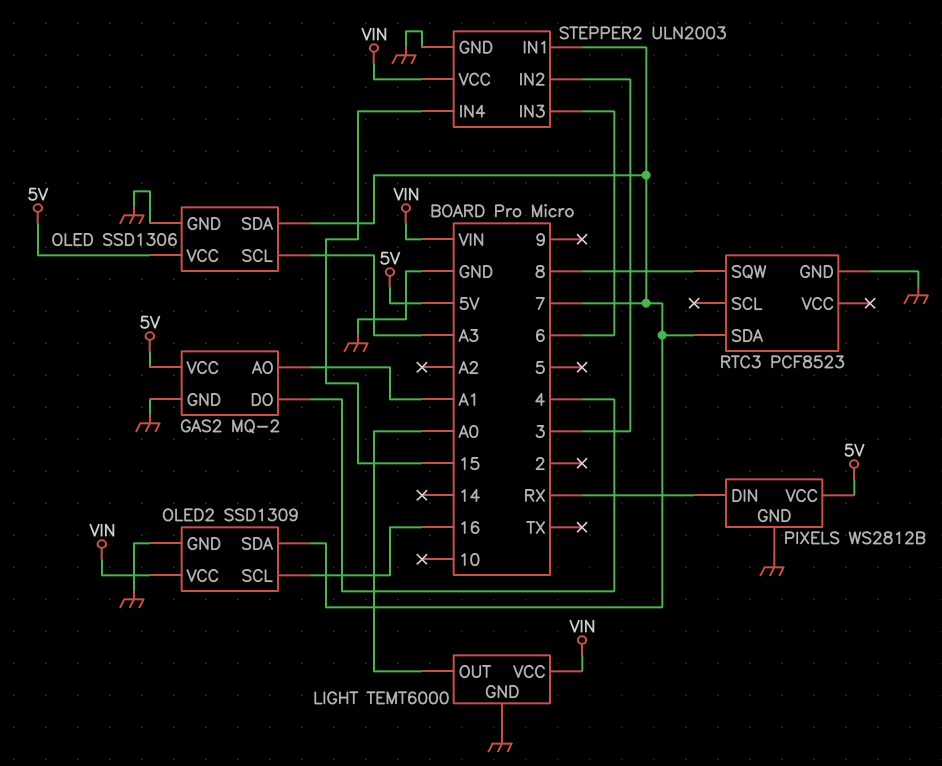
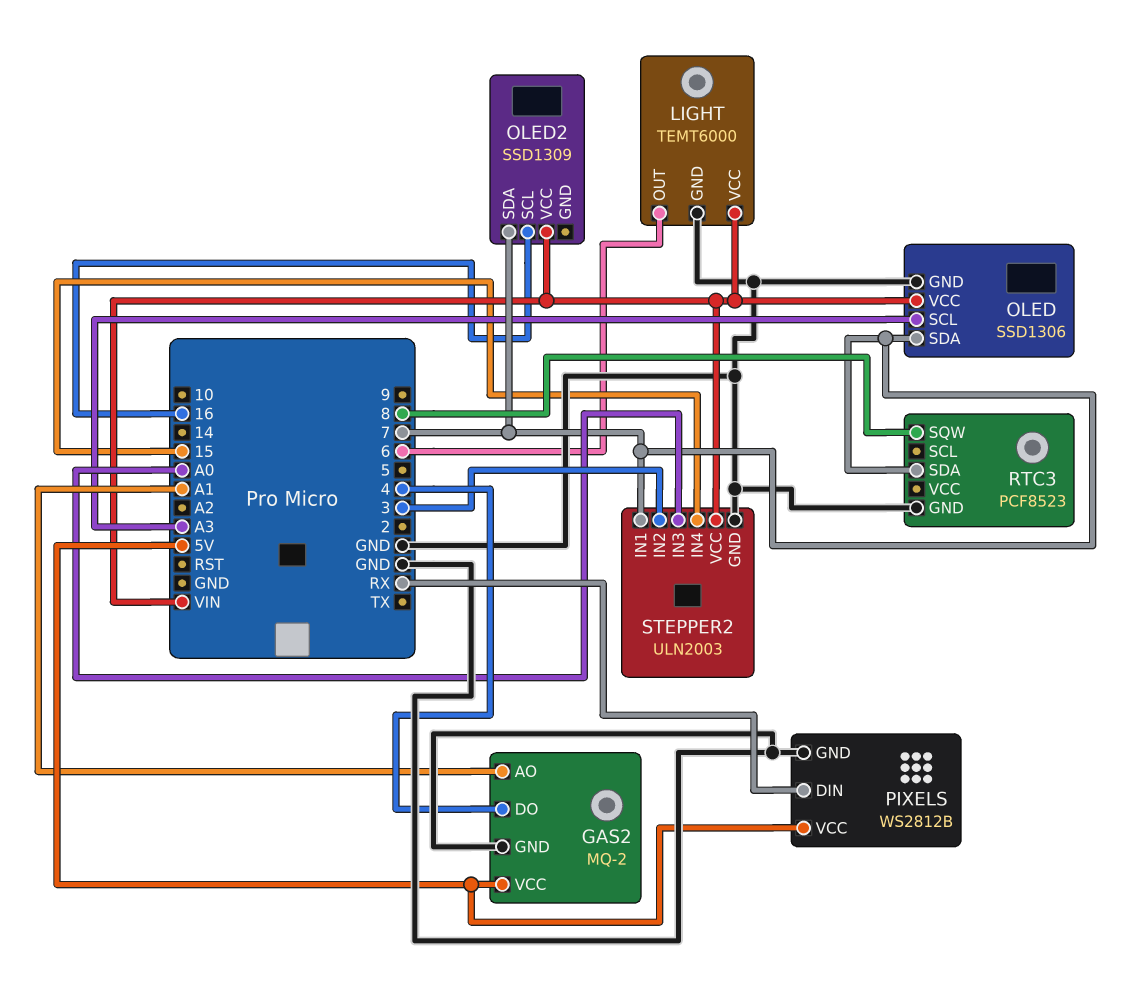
LIGHT pin OUT: A0 -> 6
OLED pin VCC: 5V -> VIN
OLED2 pin GND: GND -> none
STEPPER2 pin IN3: 6 -> A0

